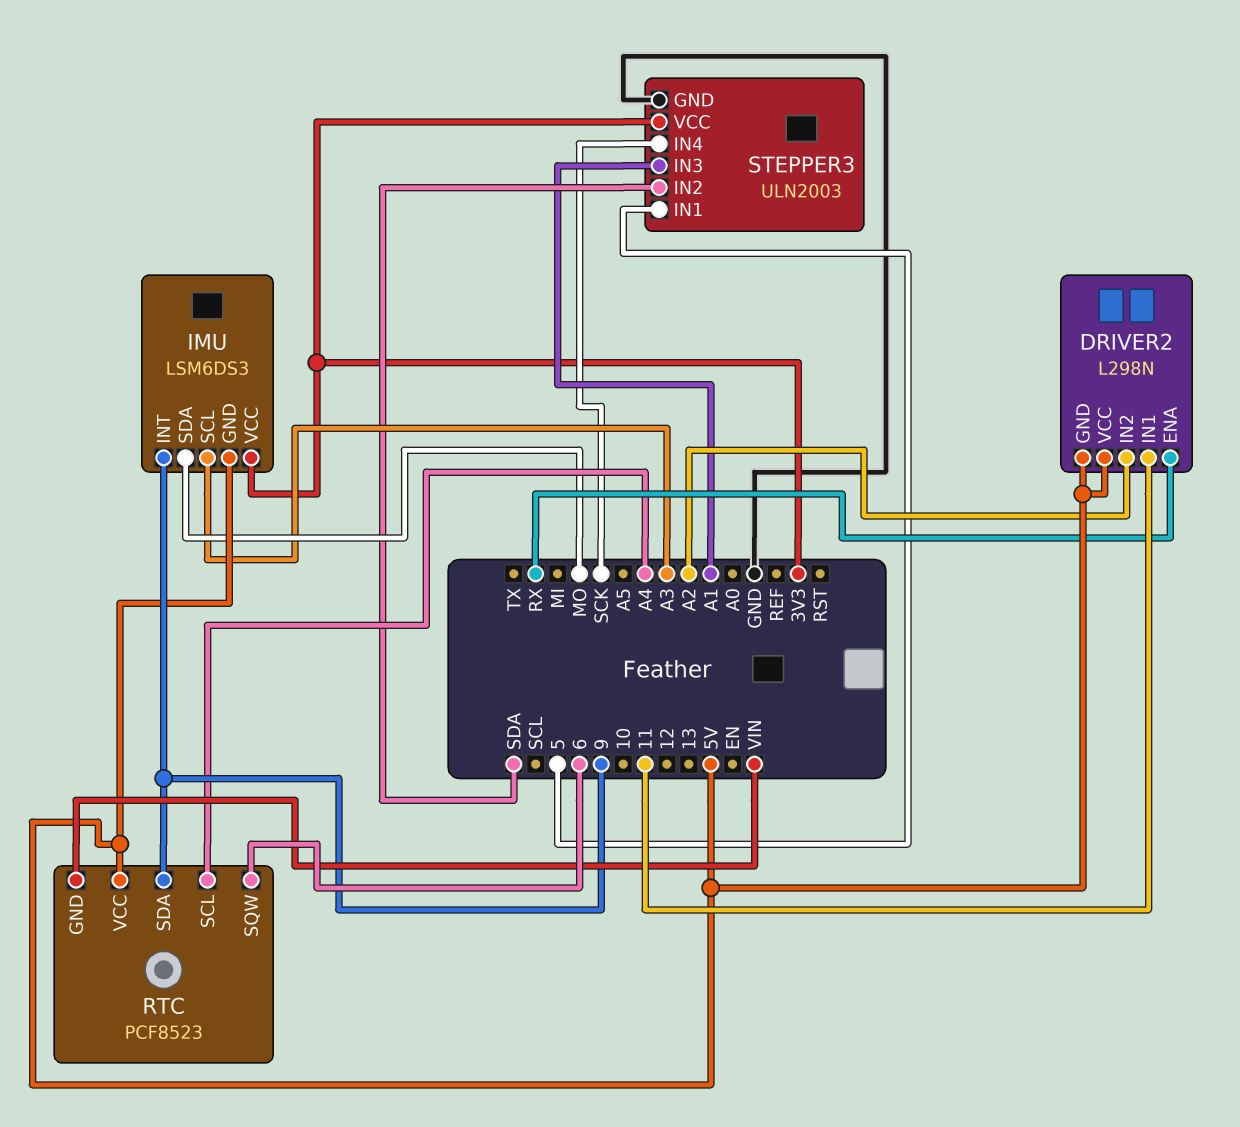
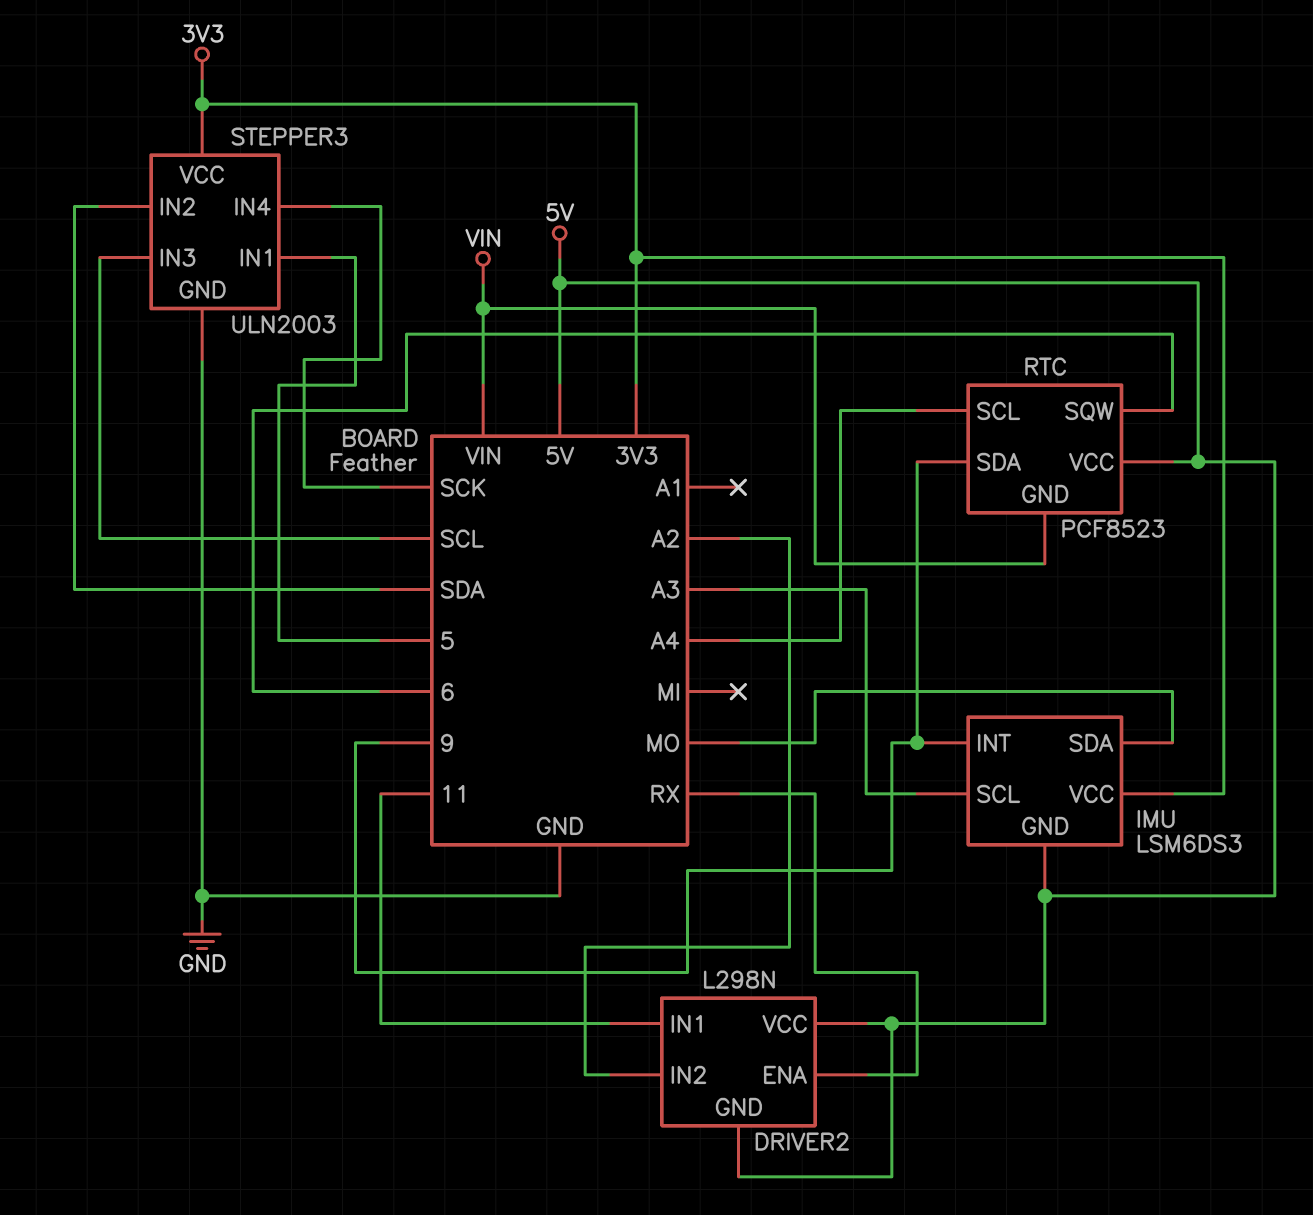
STEPPER3 pin IN3: A1 -> SCL

